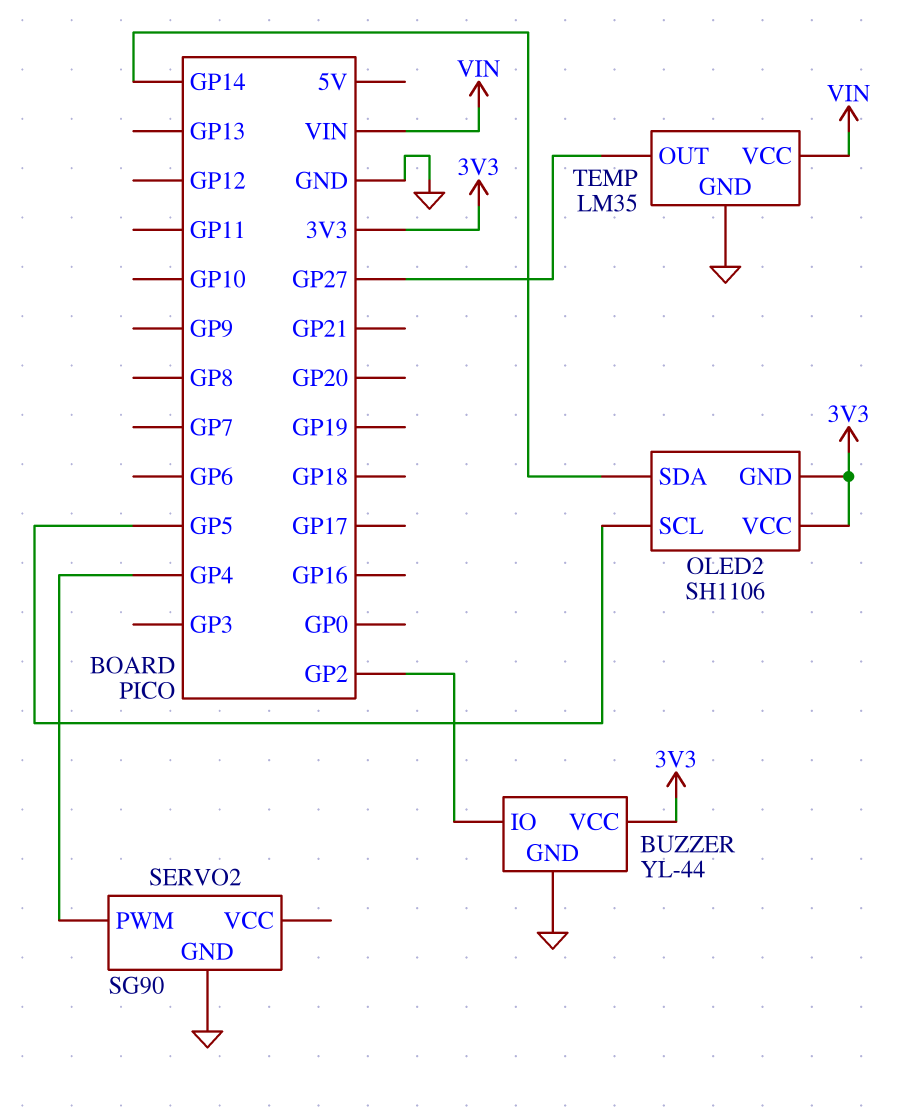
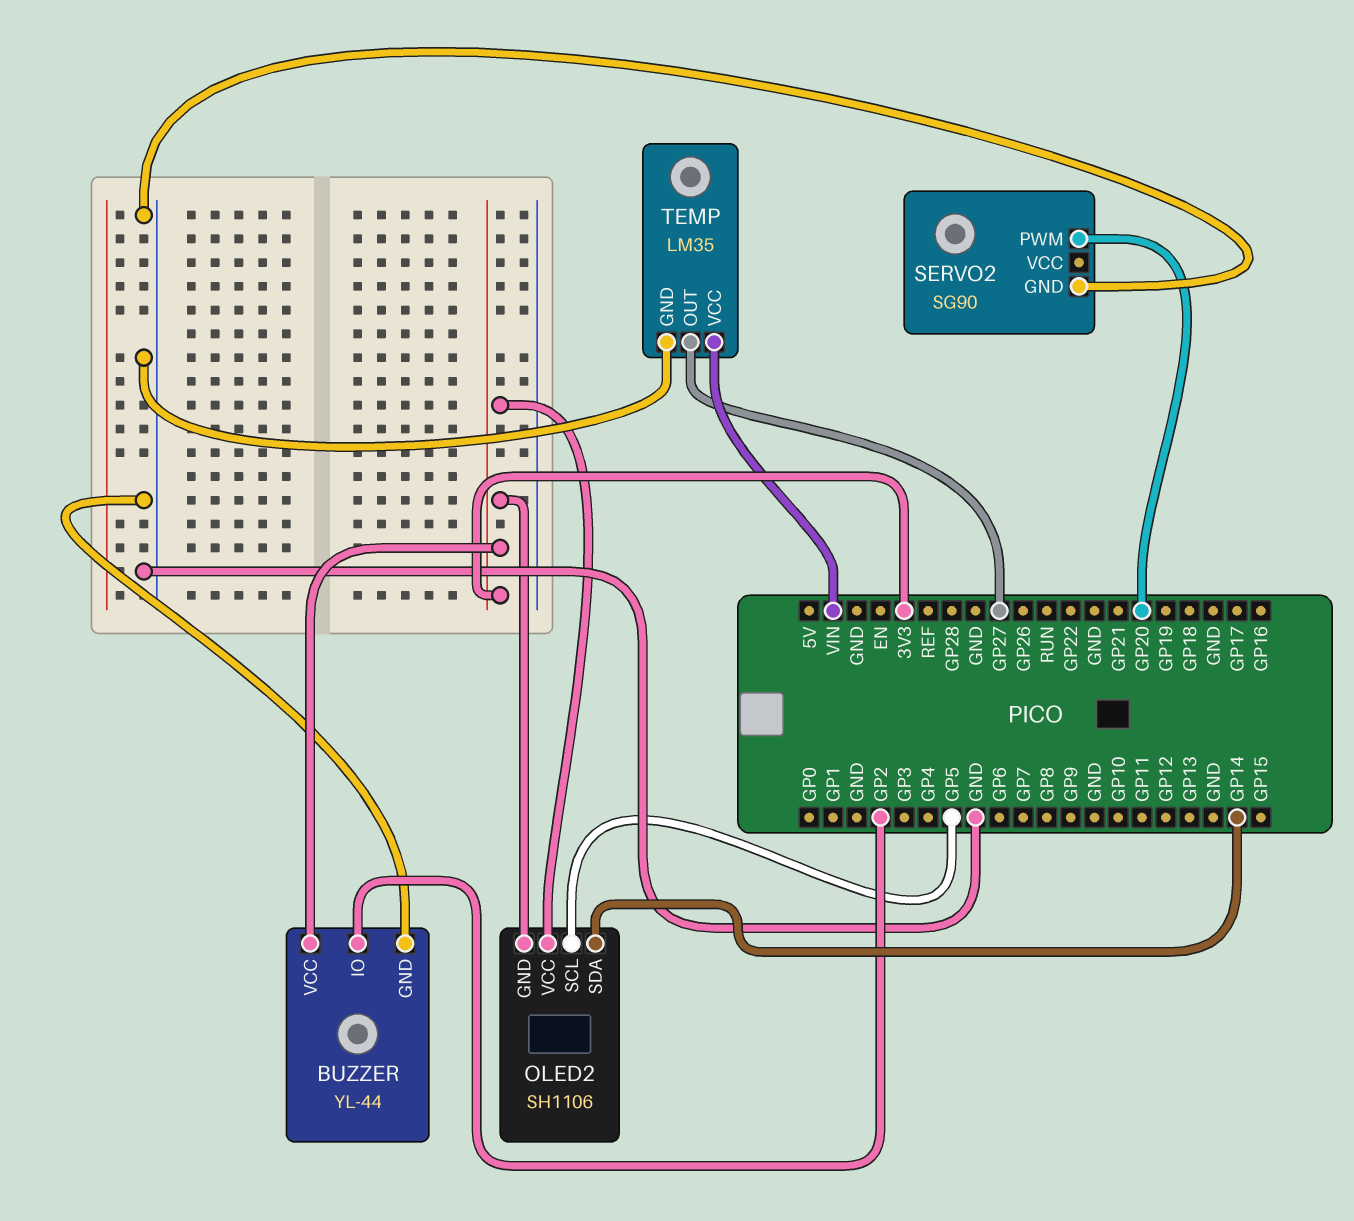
SERVO2 pin PWM: GP4 -> GP20

